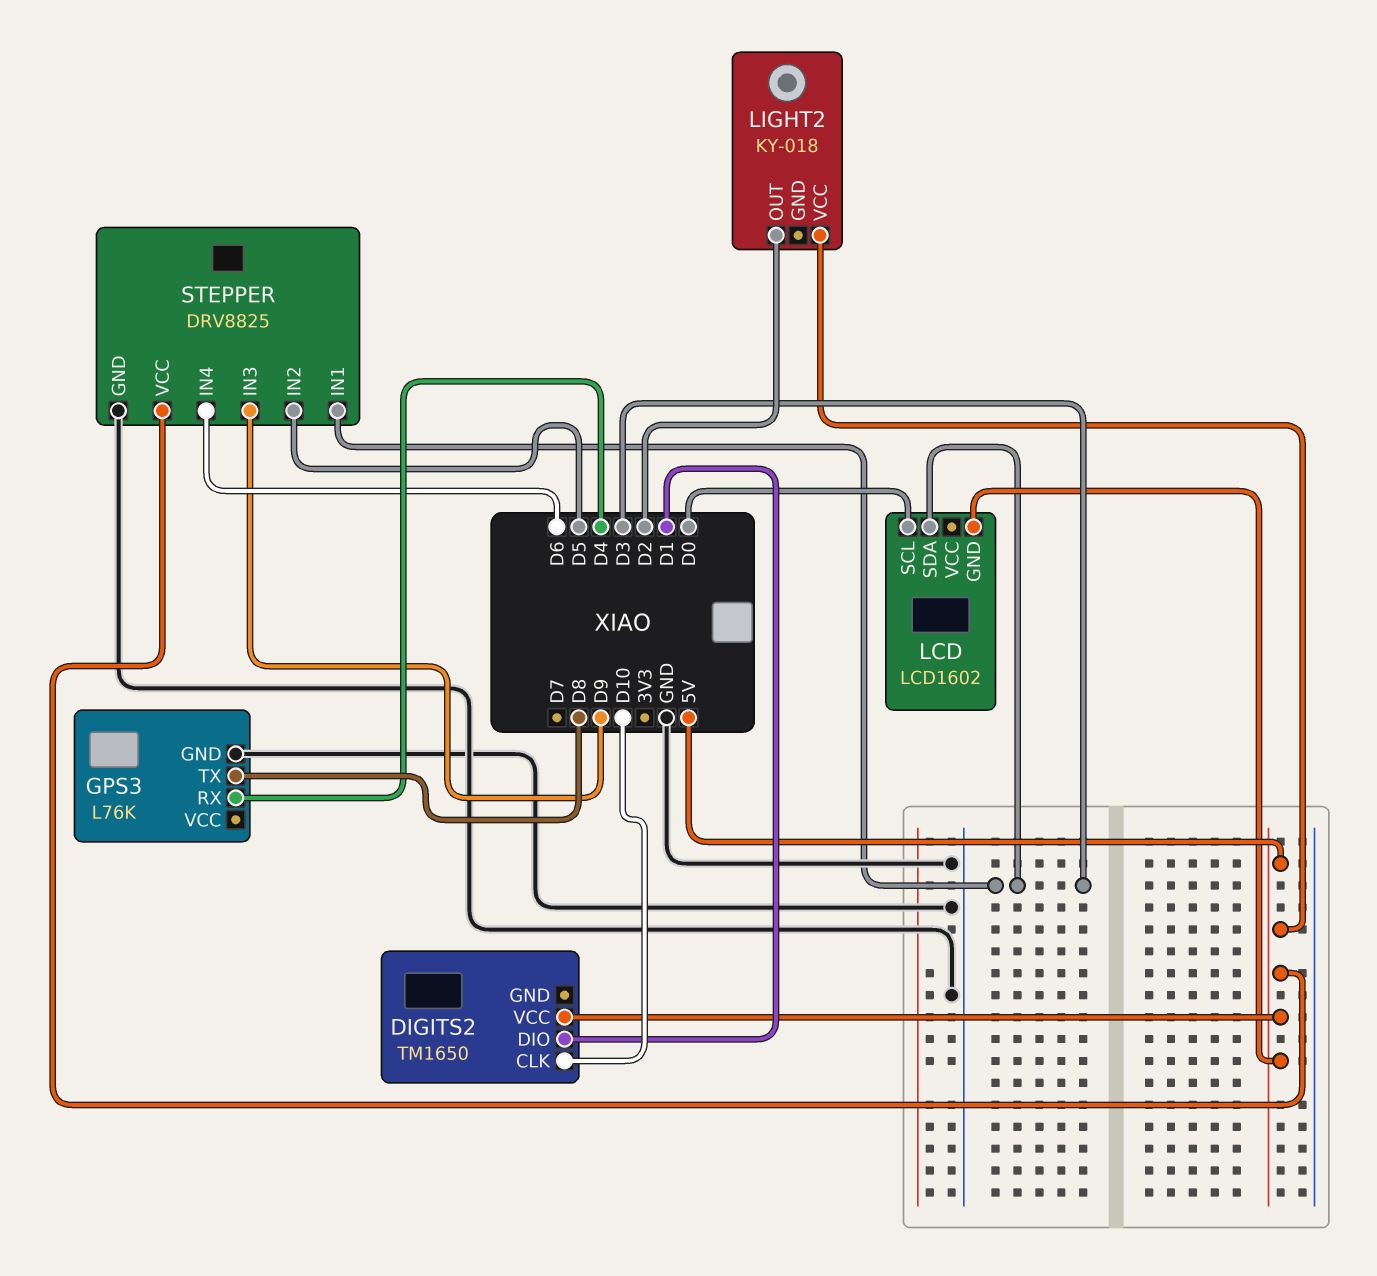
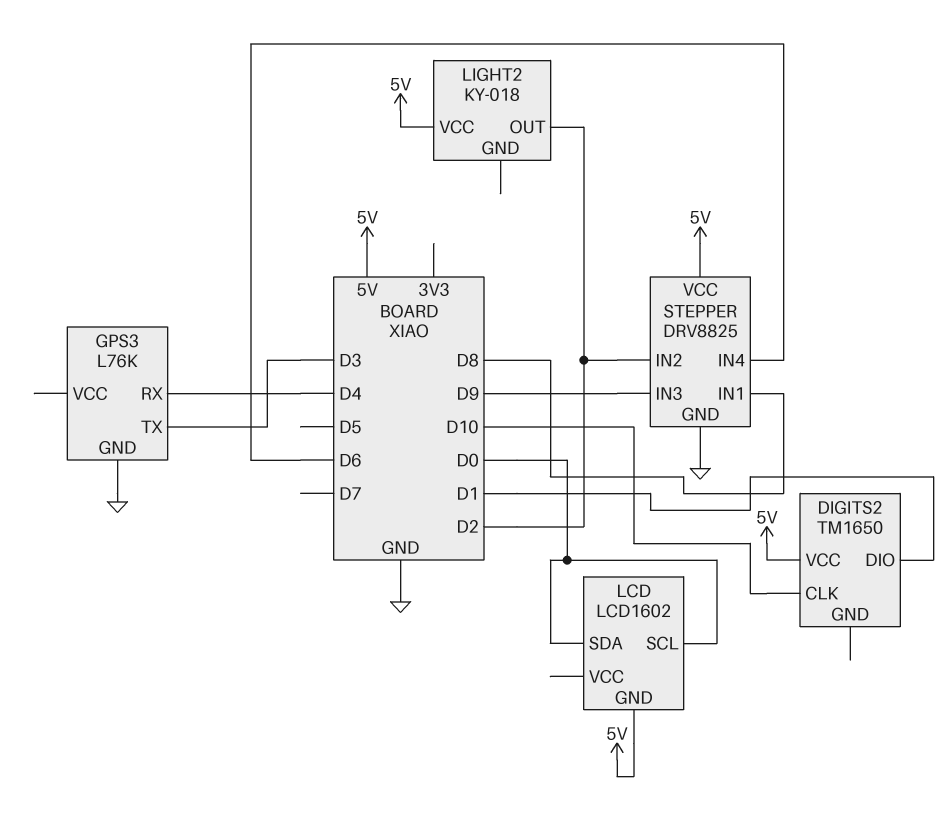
GPS3 pin TX: D8 -> D3
LCD pin SDA: D3 -> D0
STEPPER pin IN1: D3 -> D8
STEPPER pin IN2: D5 -> D2

